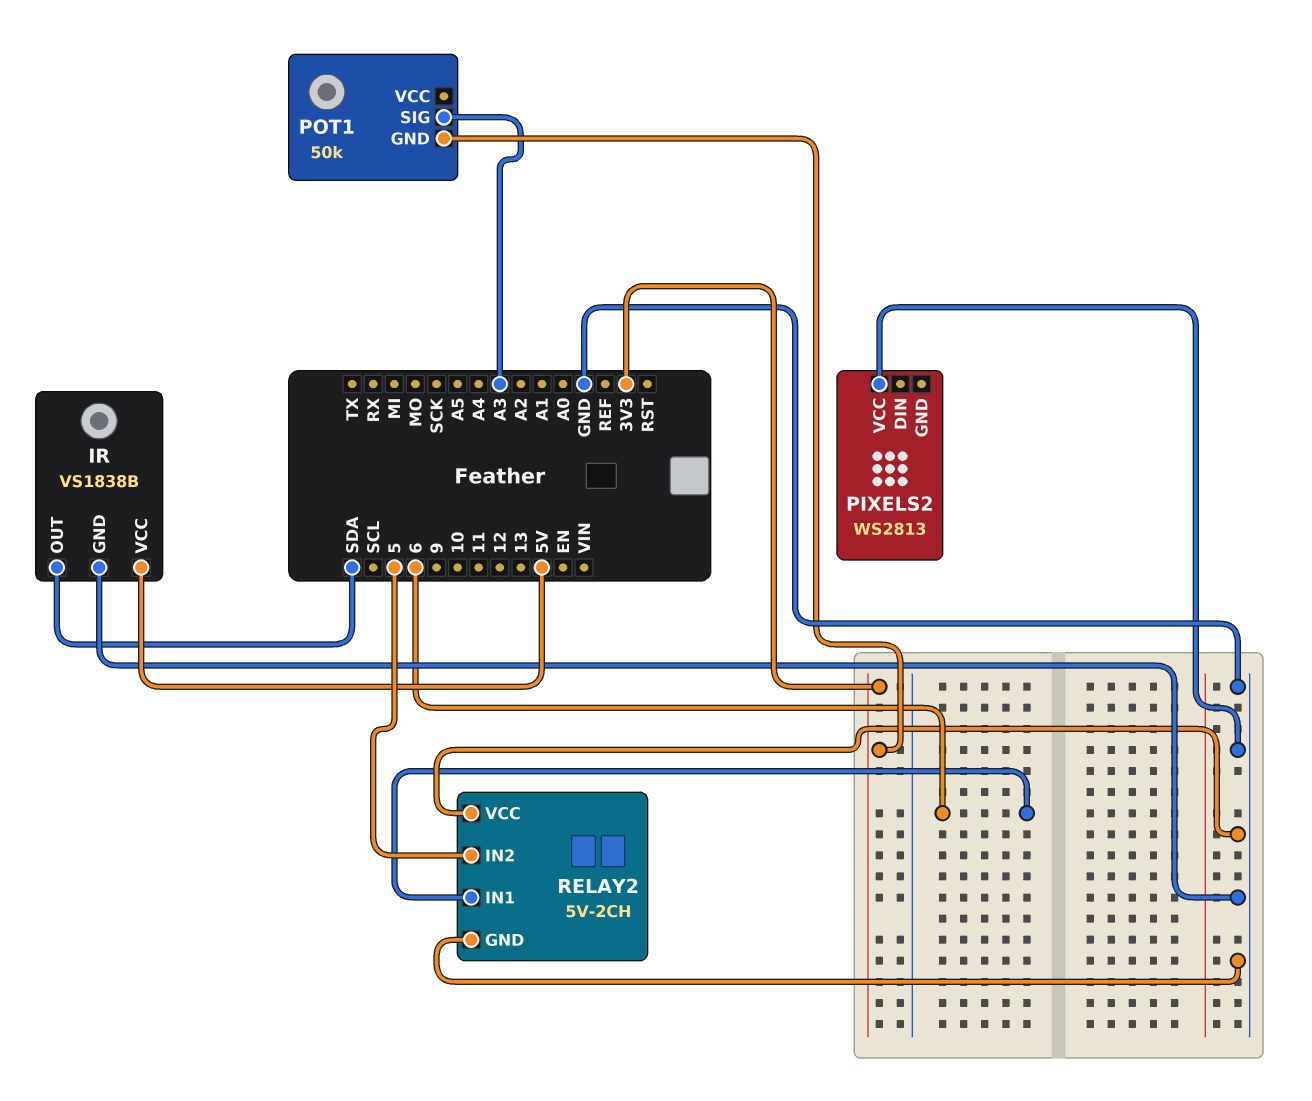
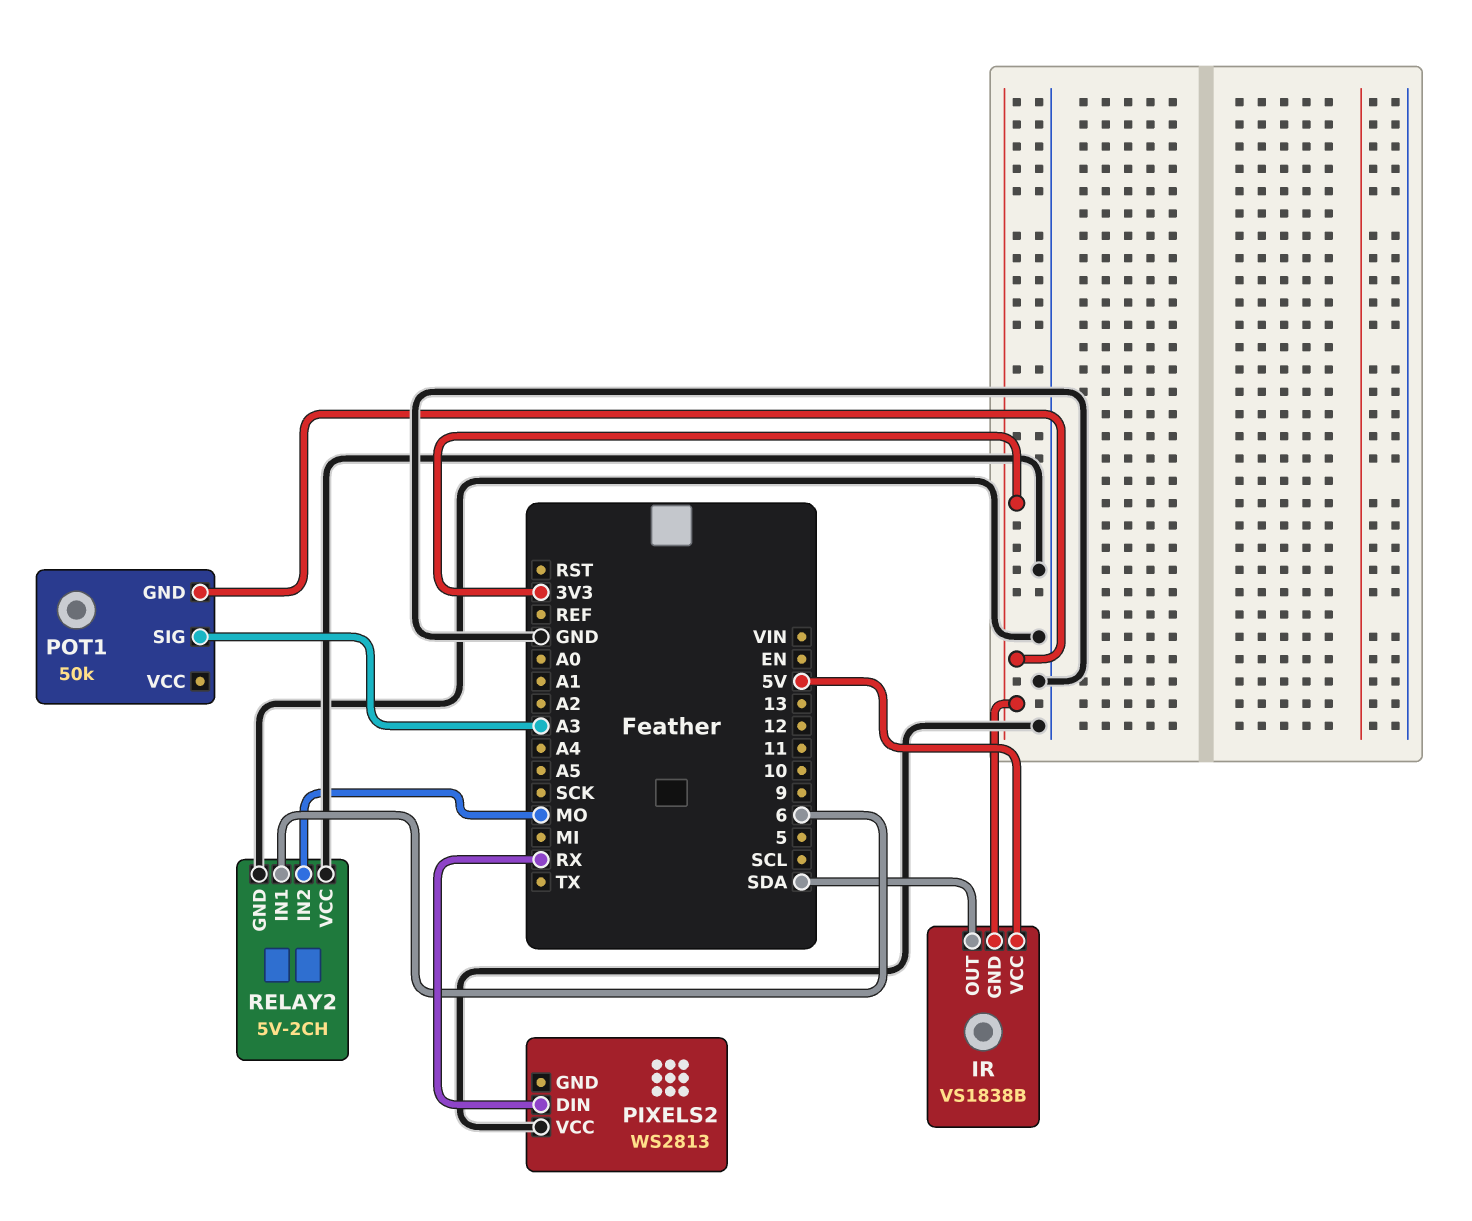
IR pin GND: GND -> 3V3
PIXELS2 pin DIN: none -> RX
RELAY2 pin IN2: 5 -> MO

